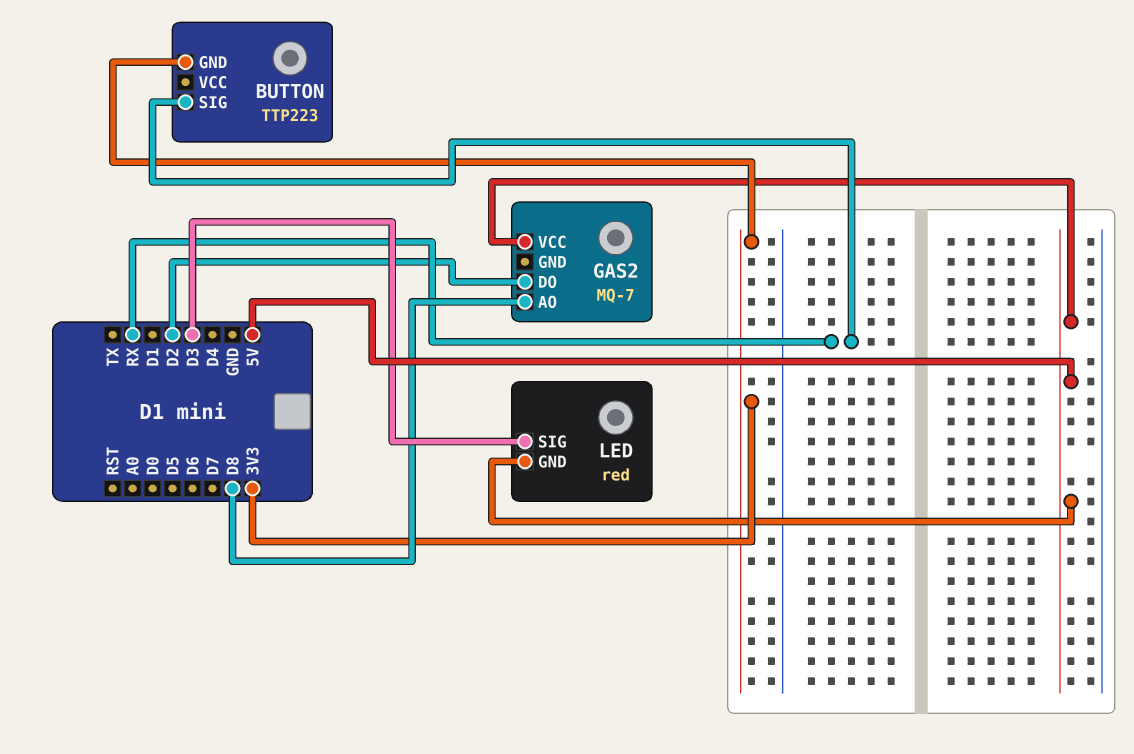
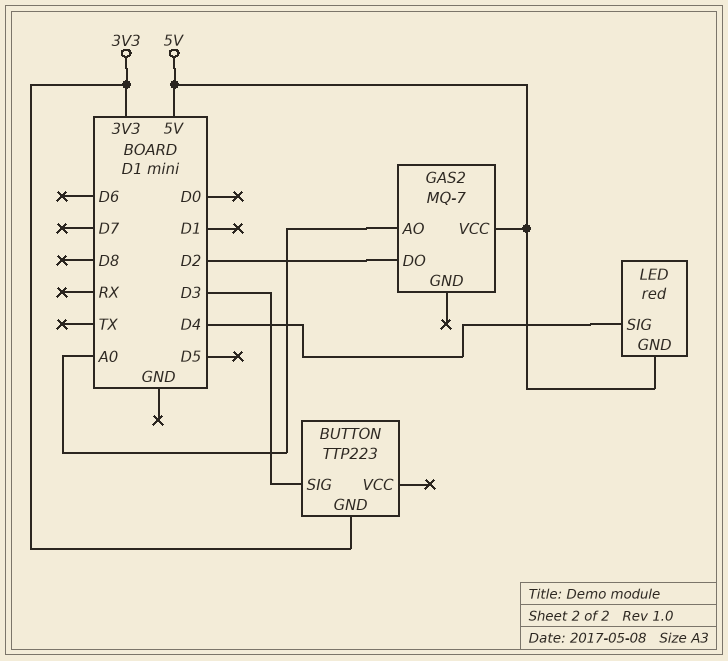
BUTTON pin SIG: RX -> D3
GAS2 pin AO: D8 -> A0
LED pin SIG: D3 -> D4

